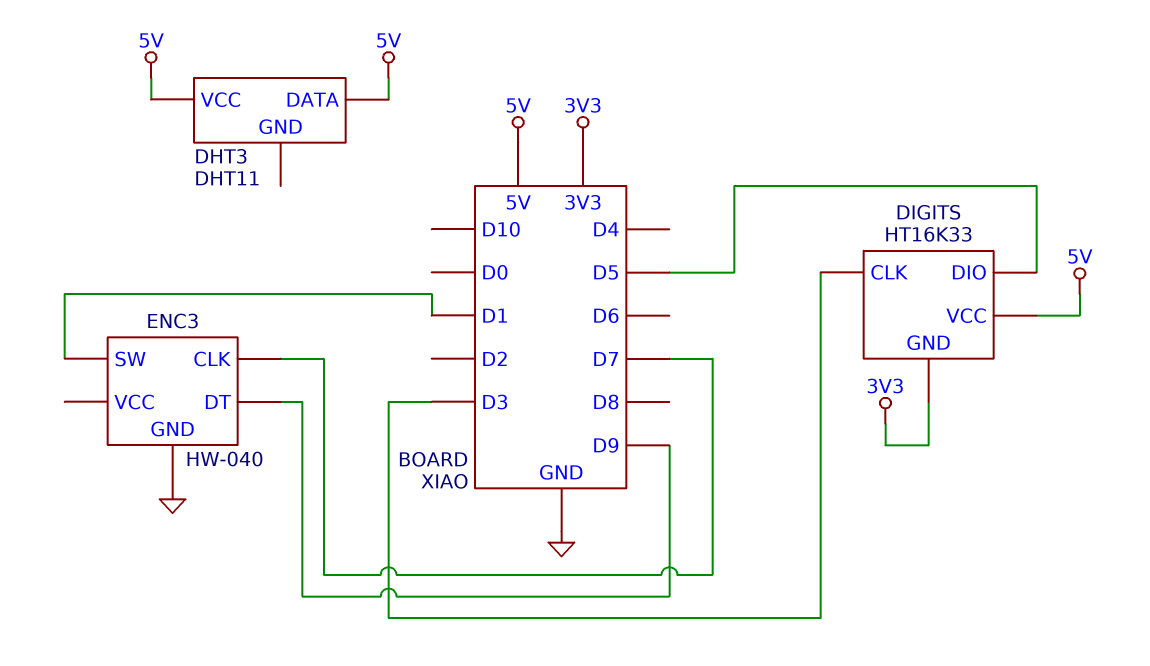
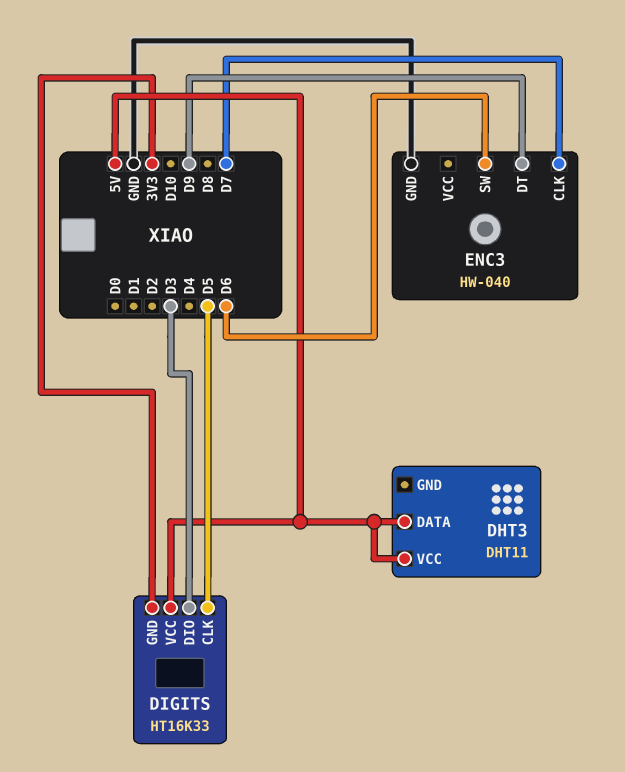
DIGITS pin CLK: D3 -> D5
DIGITS pin DIO: D5 -> D3
ENC3 pin SW: D1 -> D6

